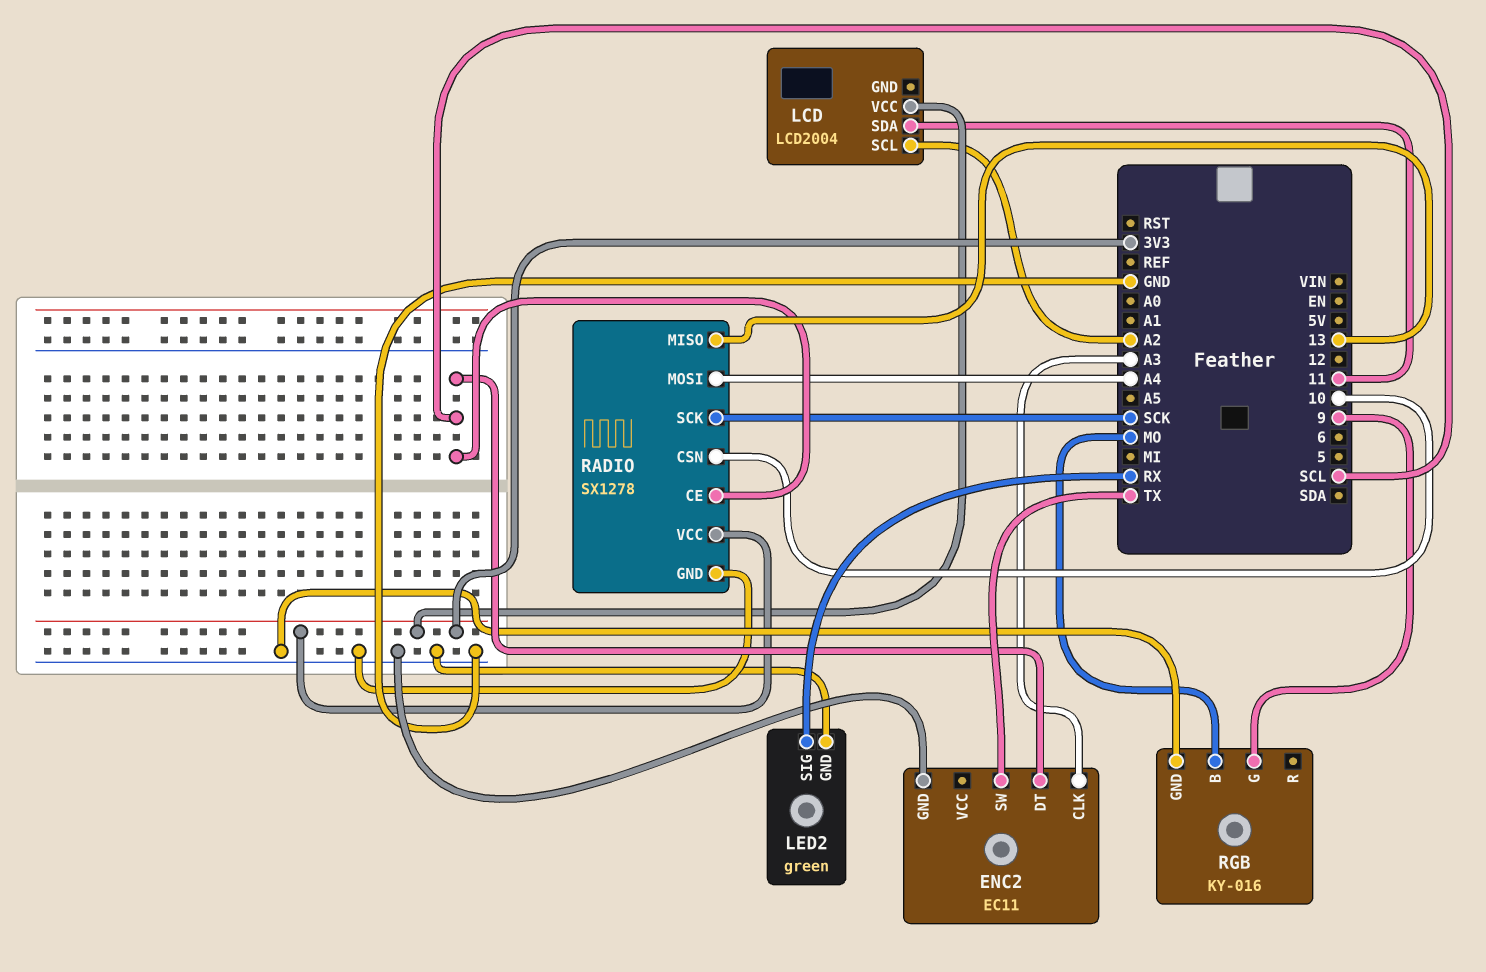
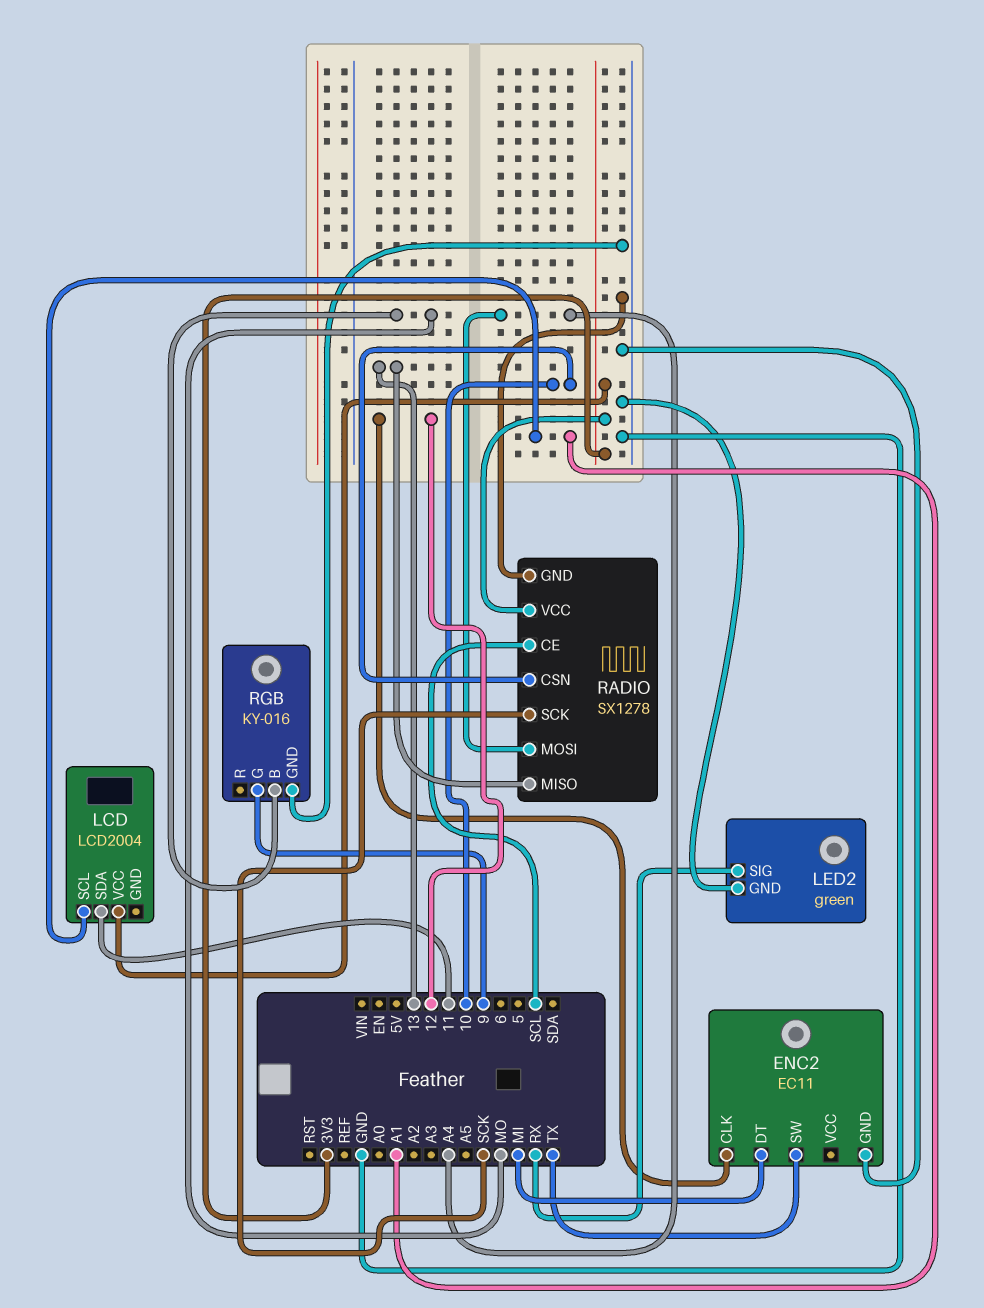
ENC2 pin CLK: A3 -> 12
ENC2 pin DT: SCL -> MI
LCD pin SCL: A2 -> A1

